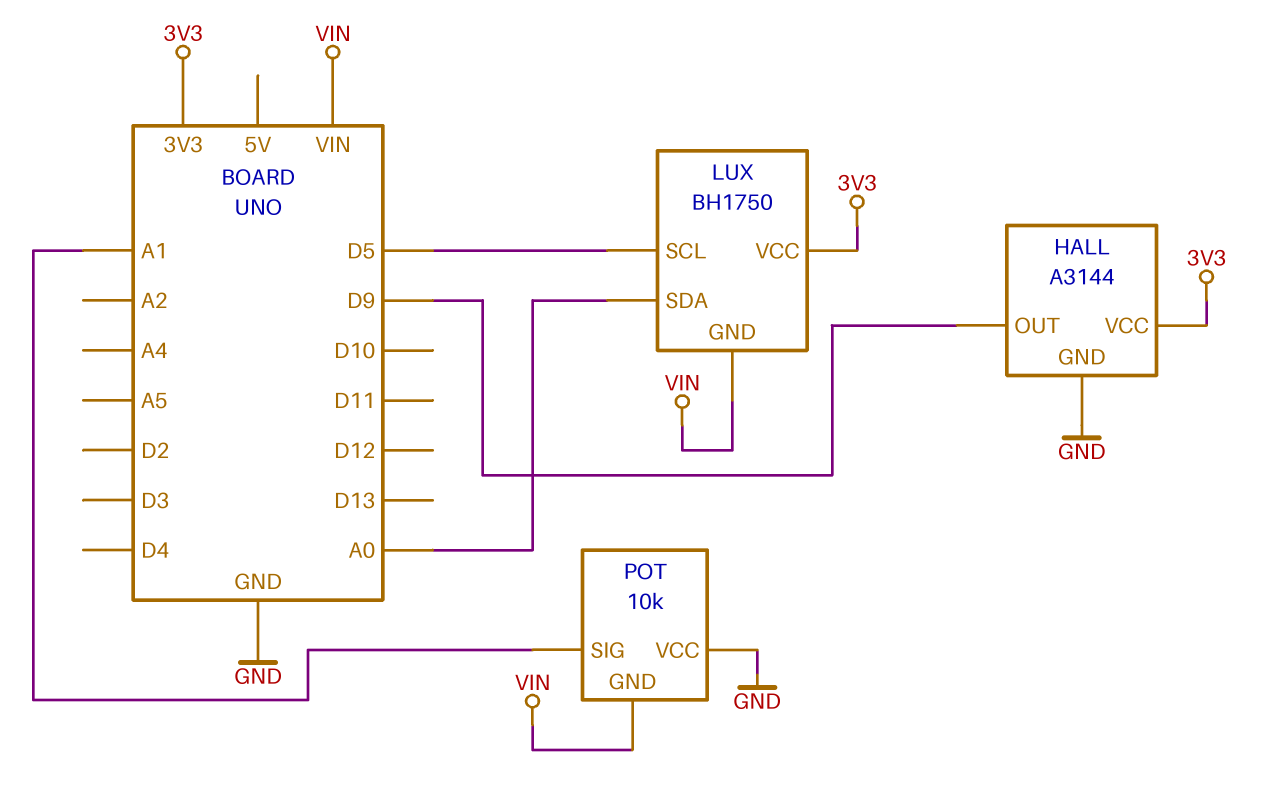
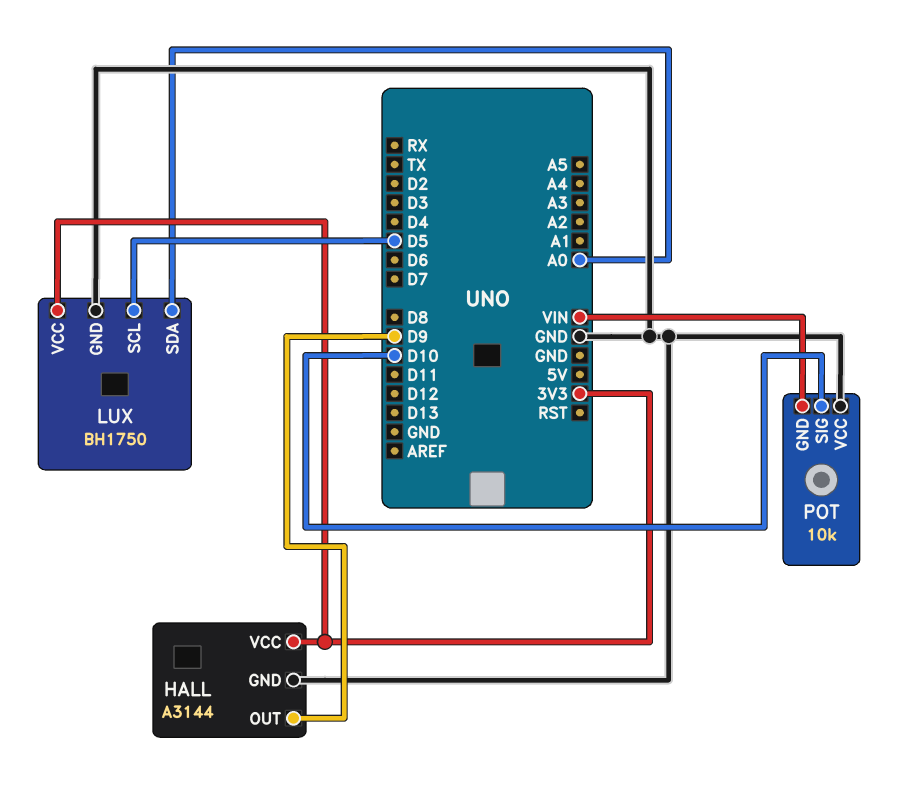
LUX pin GND: VIN -> GND
POT pin SIG: A1 -> D10

